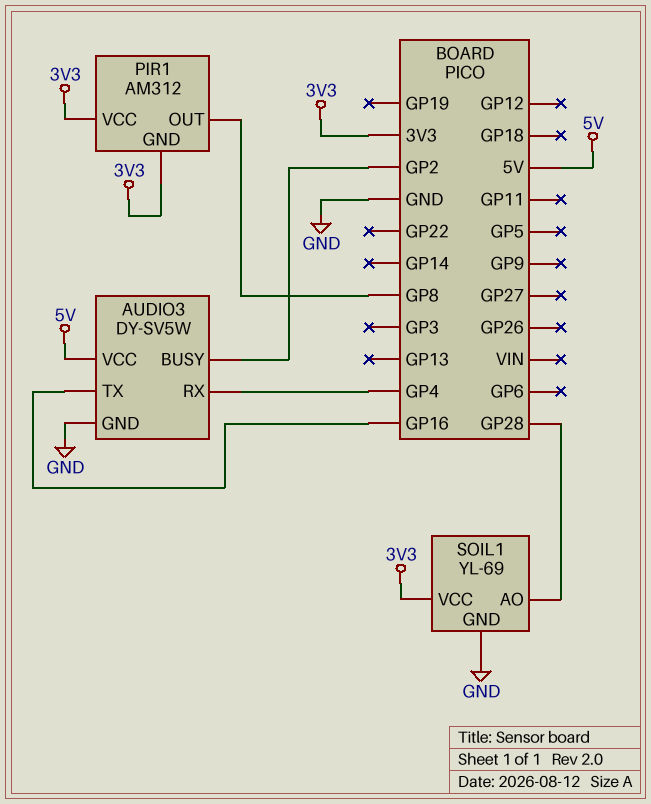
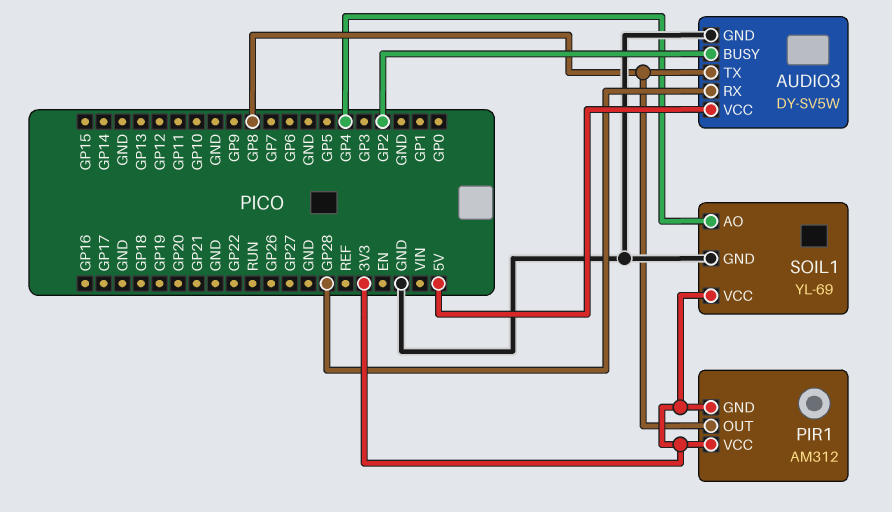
AUDIO3 pin RX: GP4 -> GP28
AUDIO3 pin TX: GP16 -> GP8
SOIL1 pin AO: GP28 -> GP4

